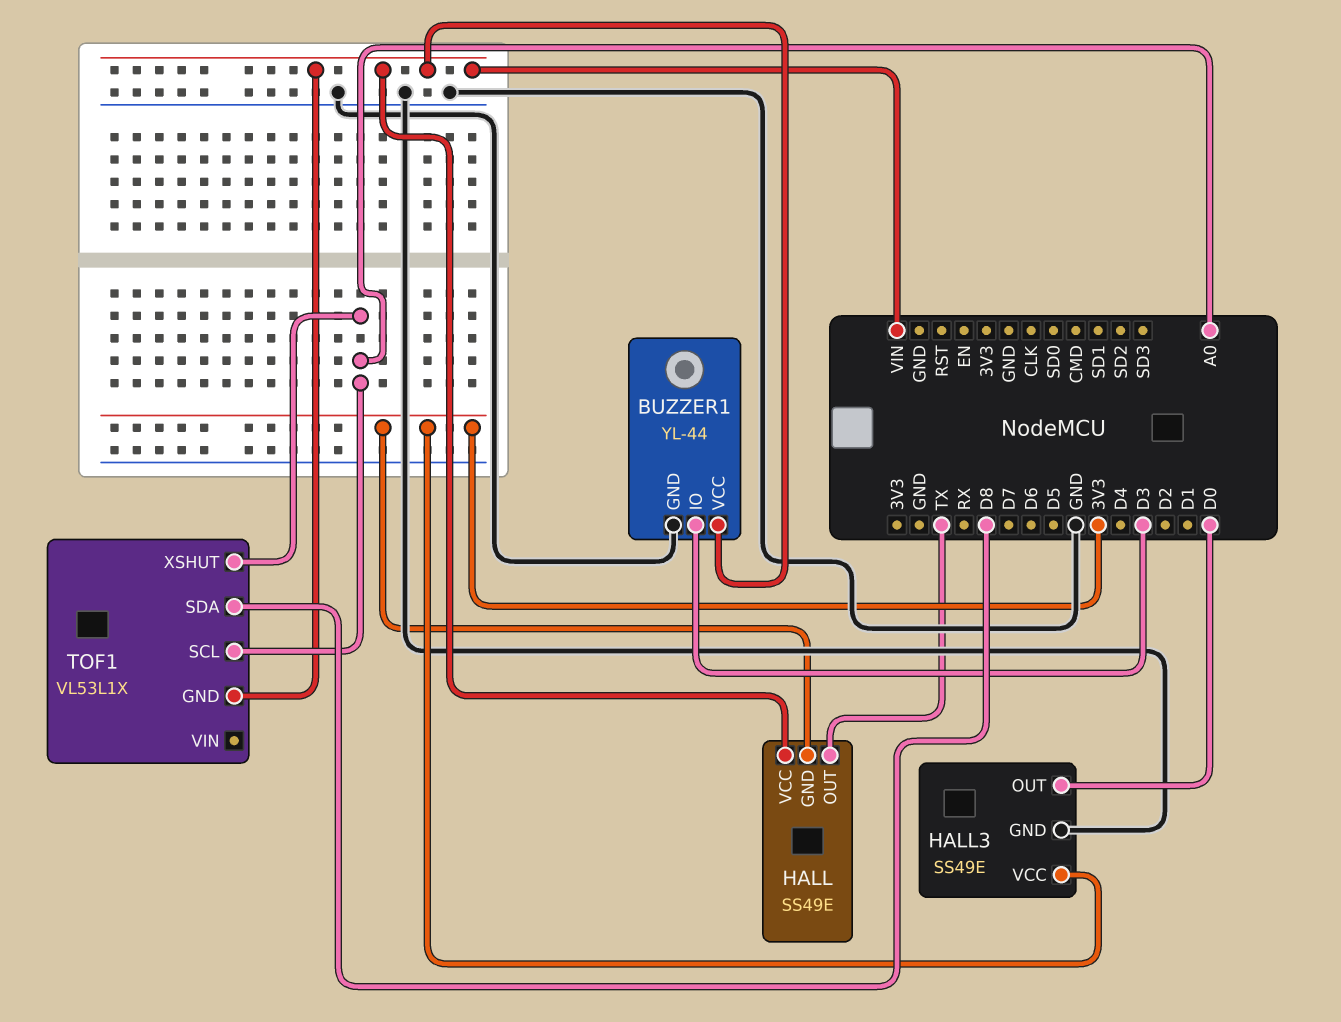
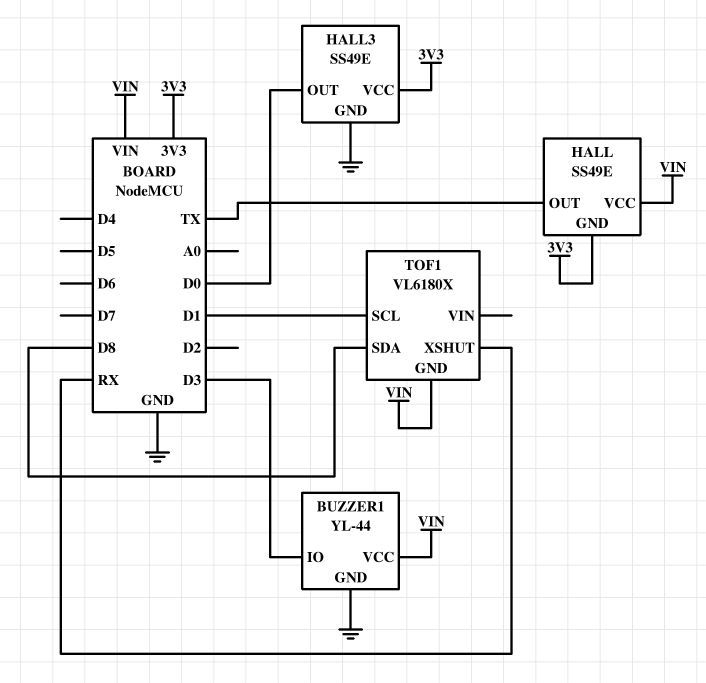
TOF1: VL53L1X -> VL6180X
TOF1 pin SCL: A0 -> D1
TOF1 pin XSHUT: A0 -> RX

